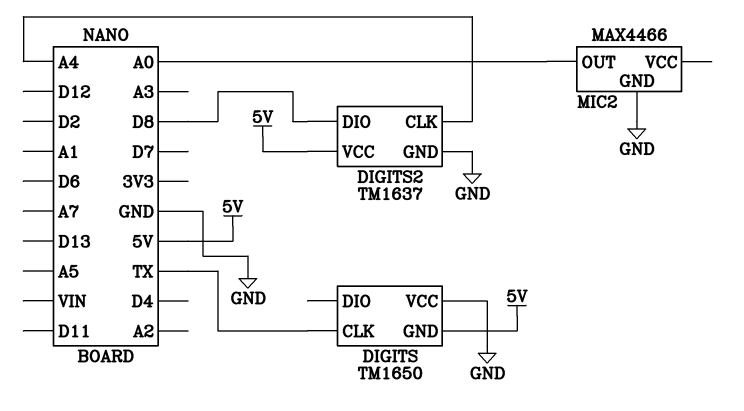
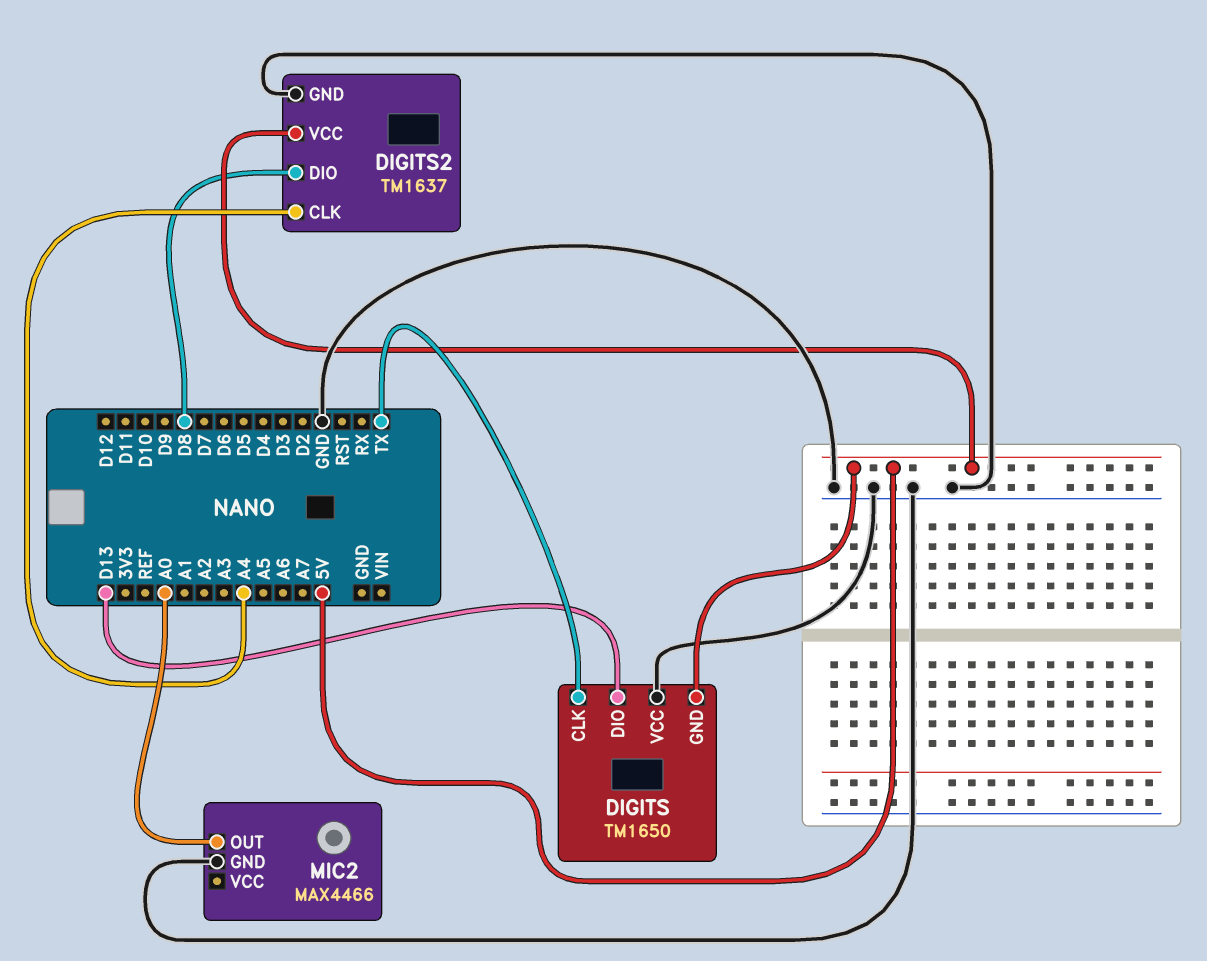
DIGITS pin DIO: none -> D13

